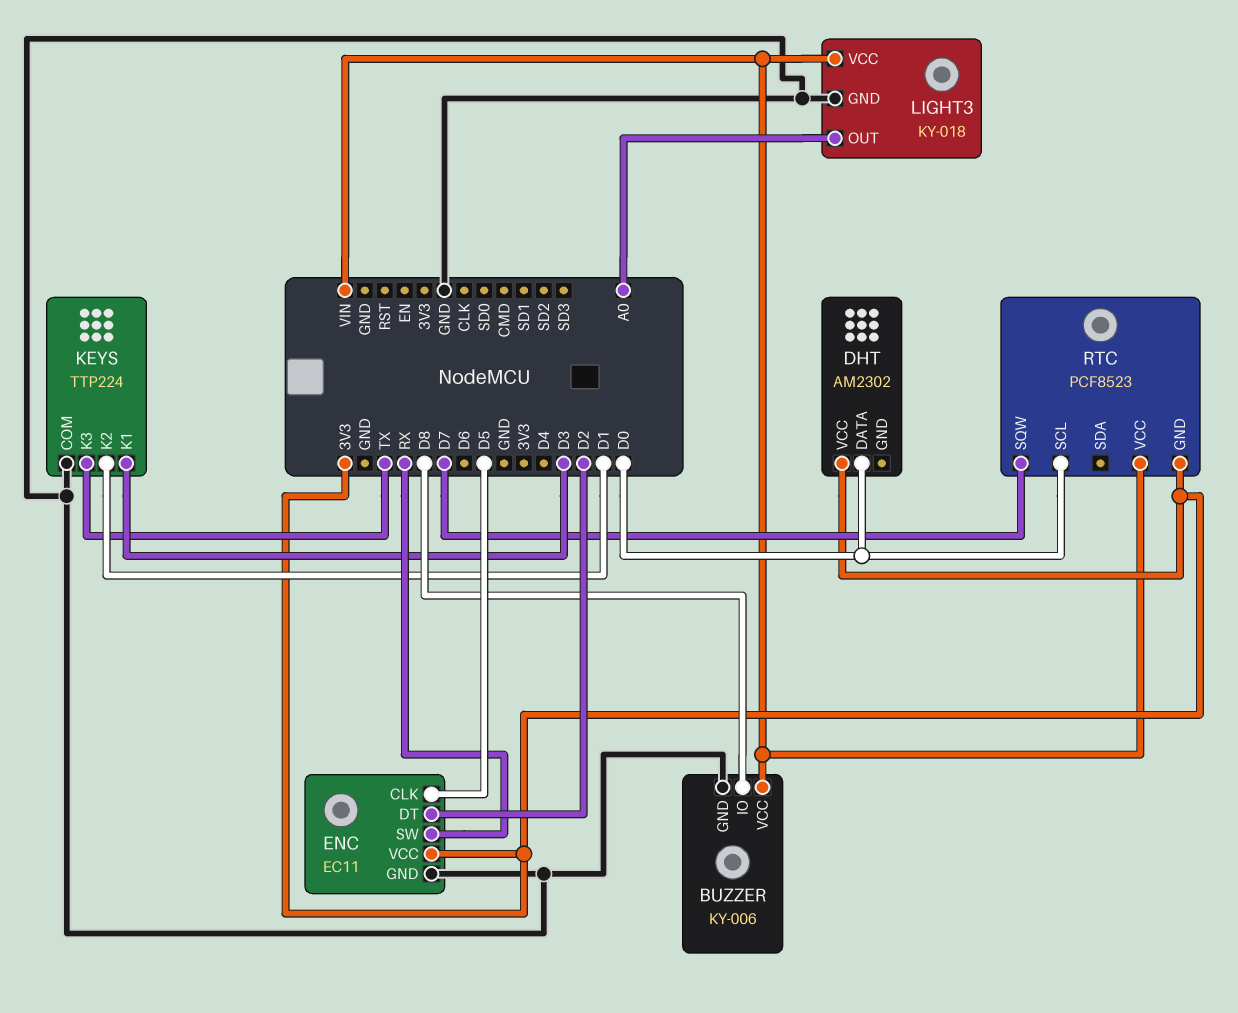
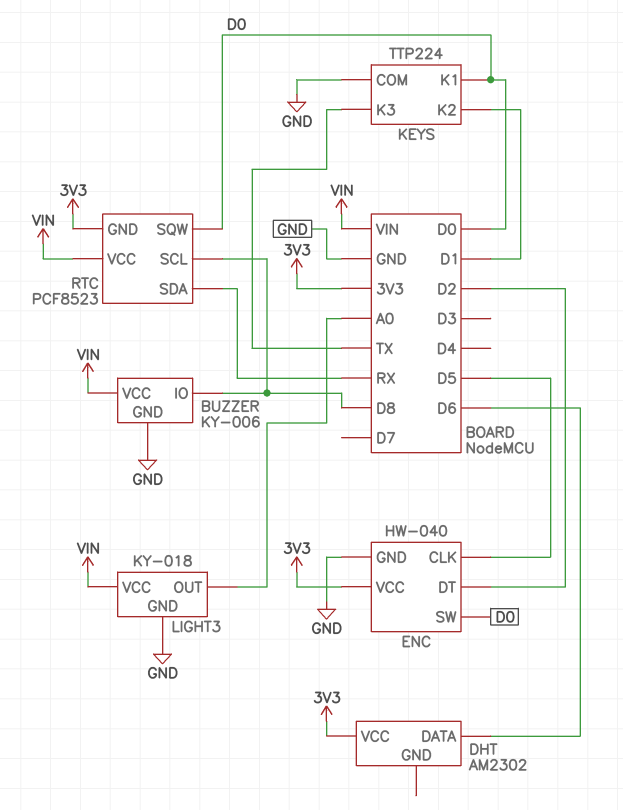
DHT pin DATA: D0 -> D6
ENC: EC11 -> HW-040
ENC pin SW: RX -> D0
KEYS pin K1: D3 -> D0
RTC pin SCL: D0 -> D8
RTC pin SDA: none -> RX
RTC pin SQW: D7 -> D0

